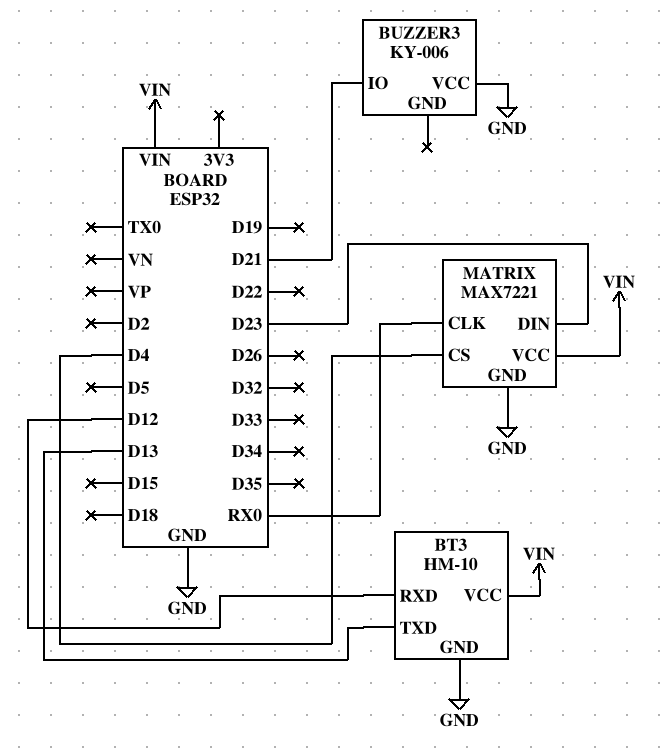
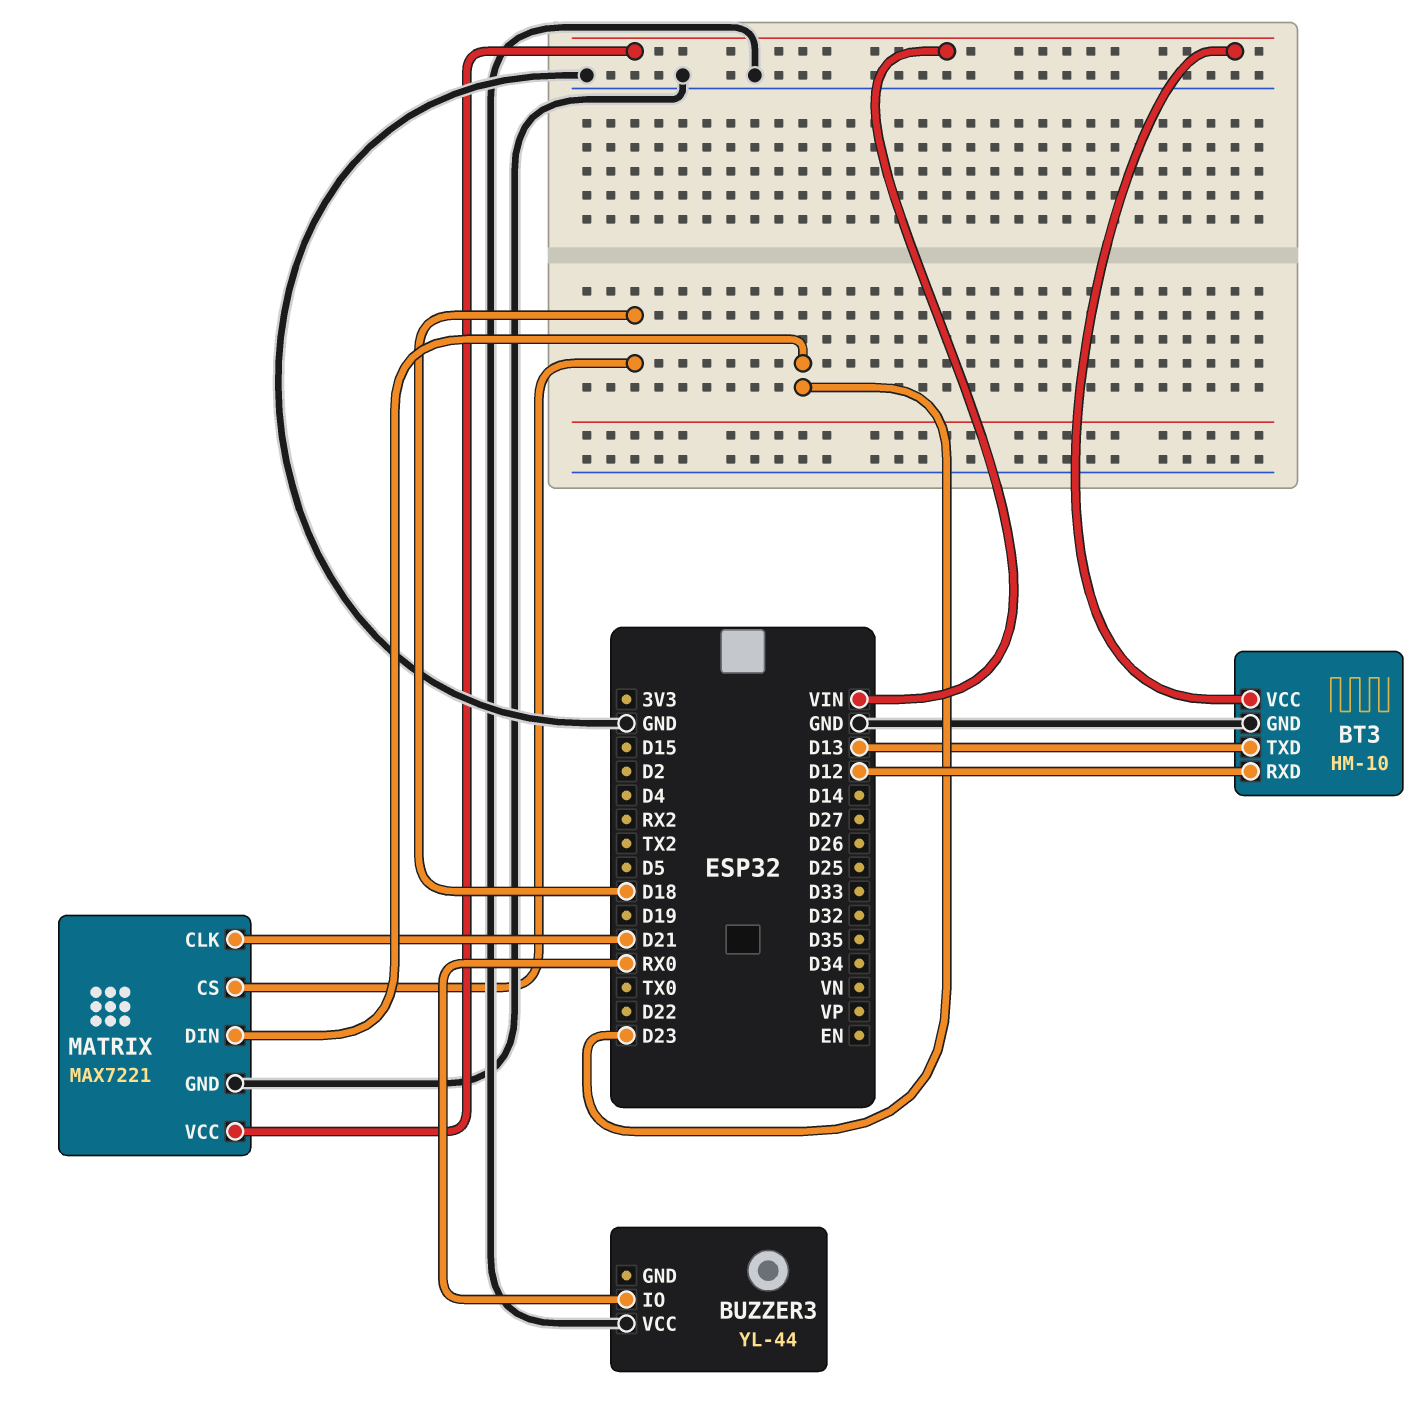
BUZZER3: KY-006 -> YL-44
BUZZER3 pin IO: D21 -> RX0
MATRIX pin CLK: RX0 -> D21
MATRIX pin CS: D4 -> D18

